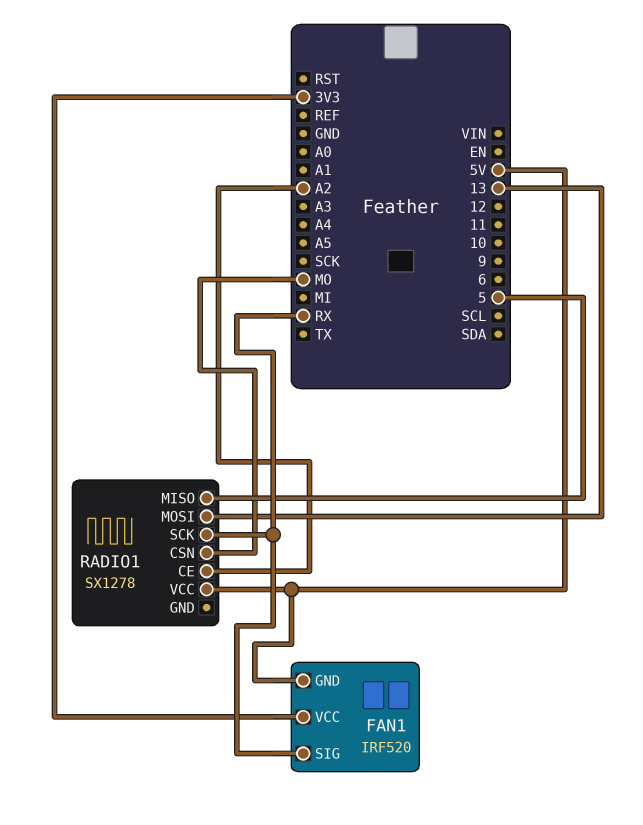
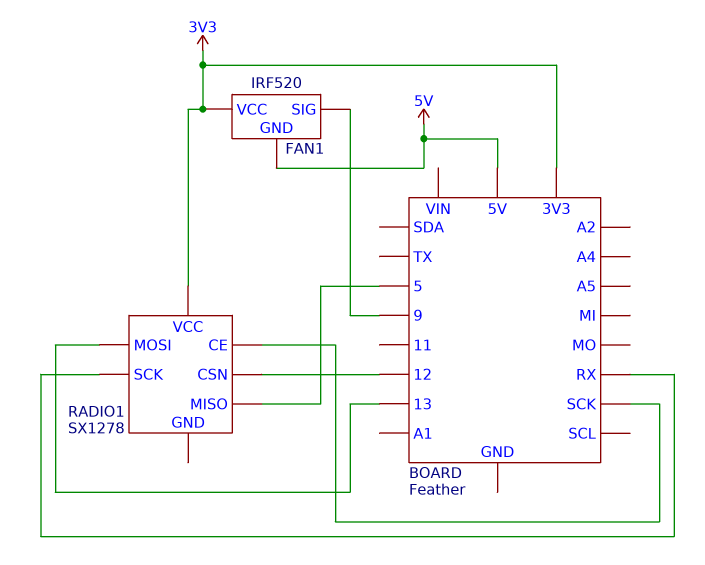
FAN1 pin SIG: RX -> 9
RADIO1 pin CE: A2 -> SCK
RADIO1 pin CSN: MO -> 12
RADIO1 pin VCC: 5V -> 3V3

